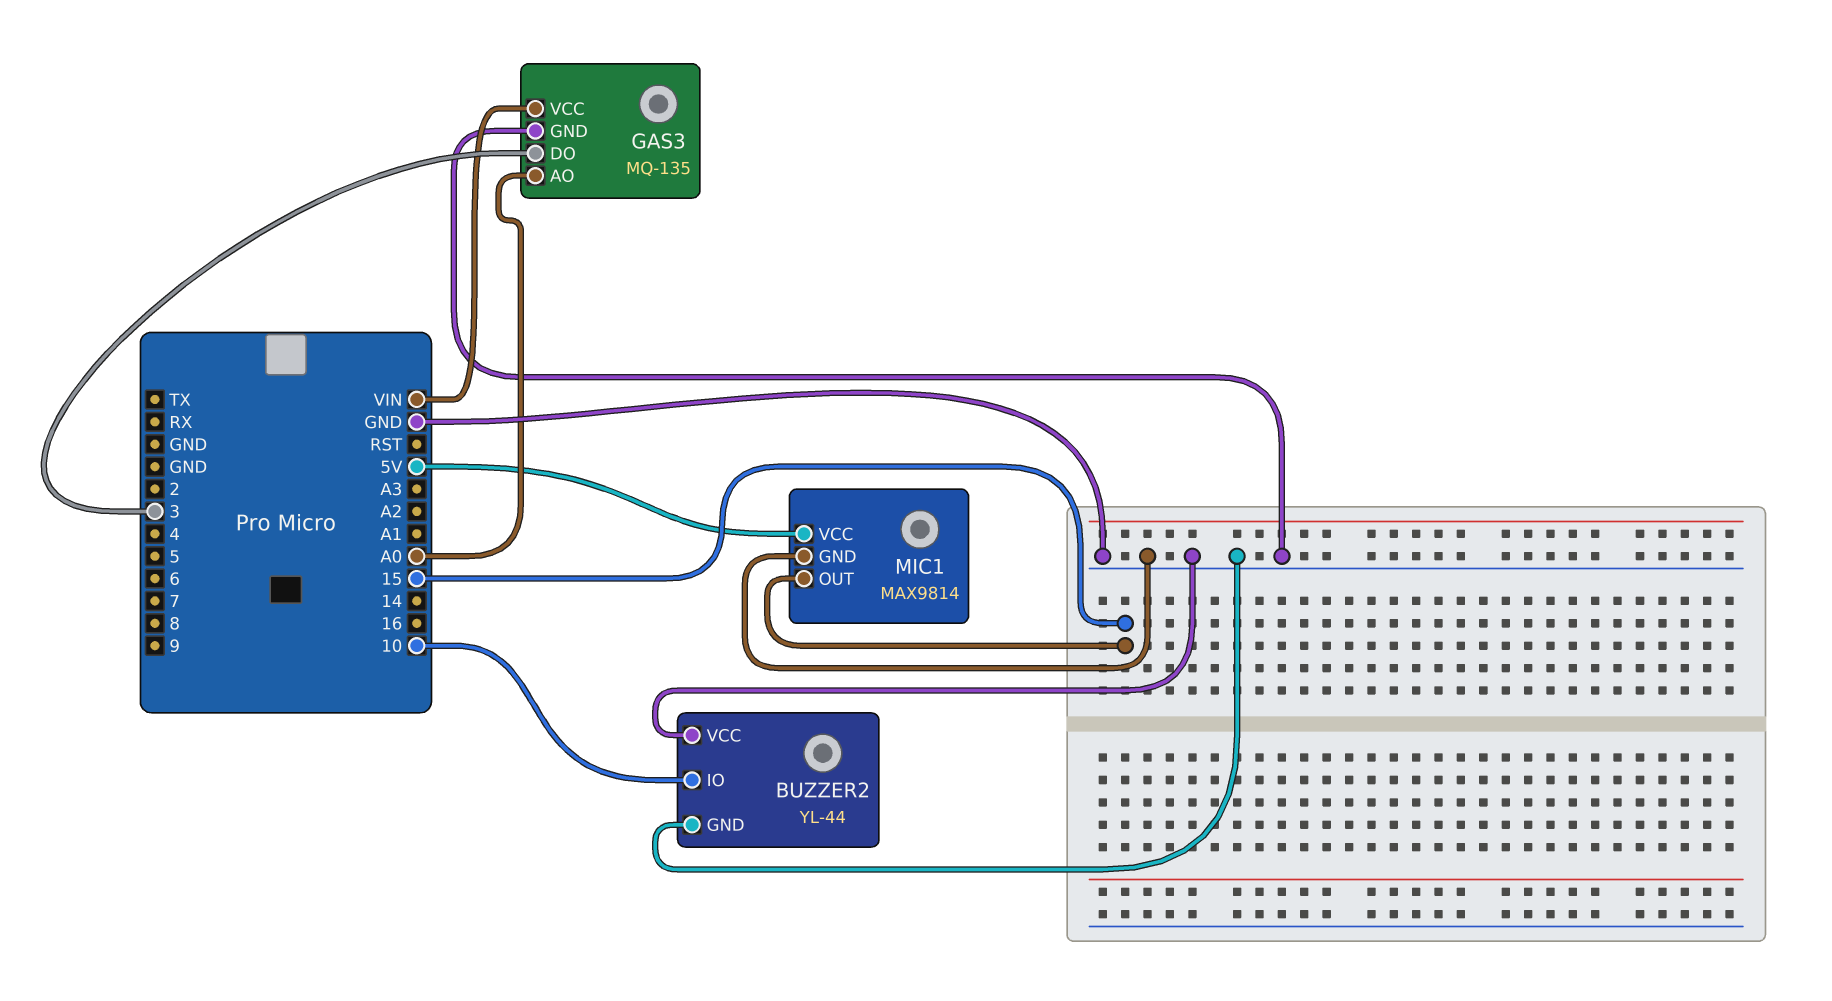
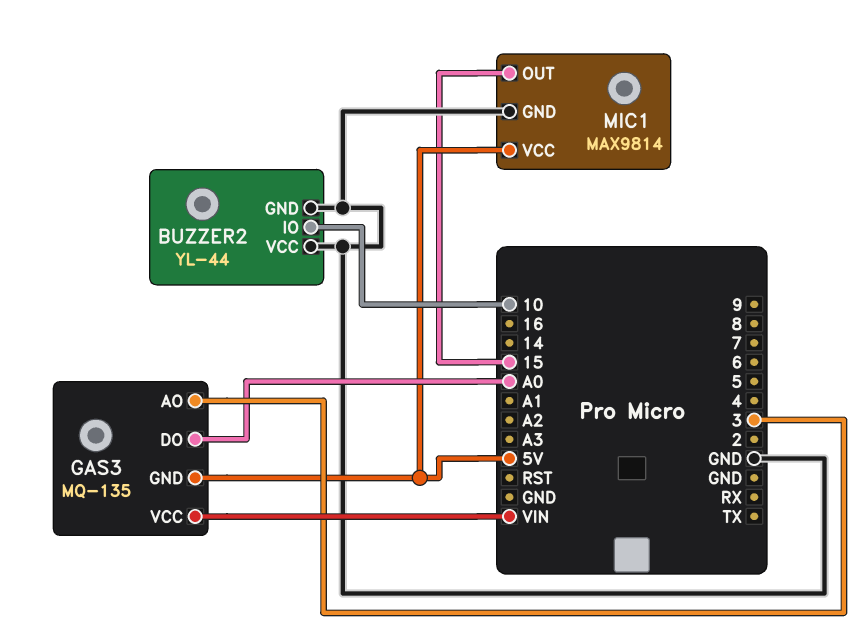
GAS3 pin AO: A0 -> 3
GAS3 pin DO: 3 -> A0
GAS3 pin GND: GND -> 5V

